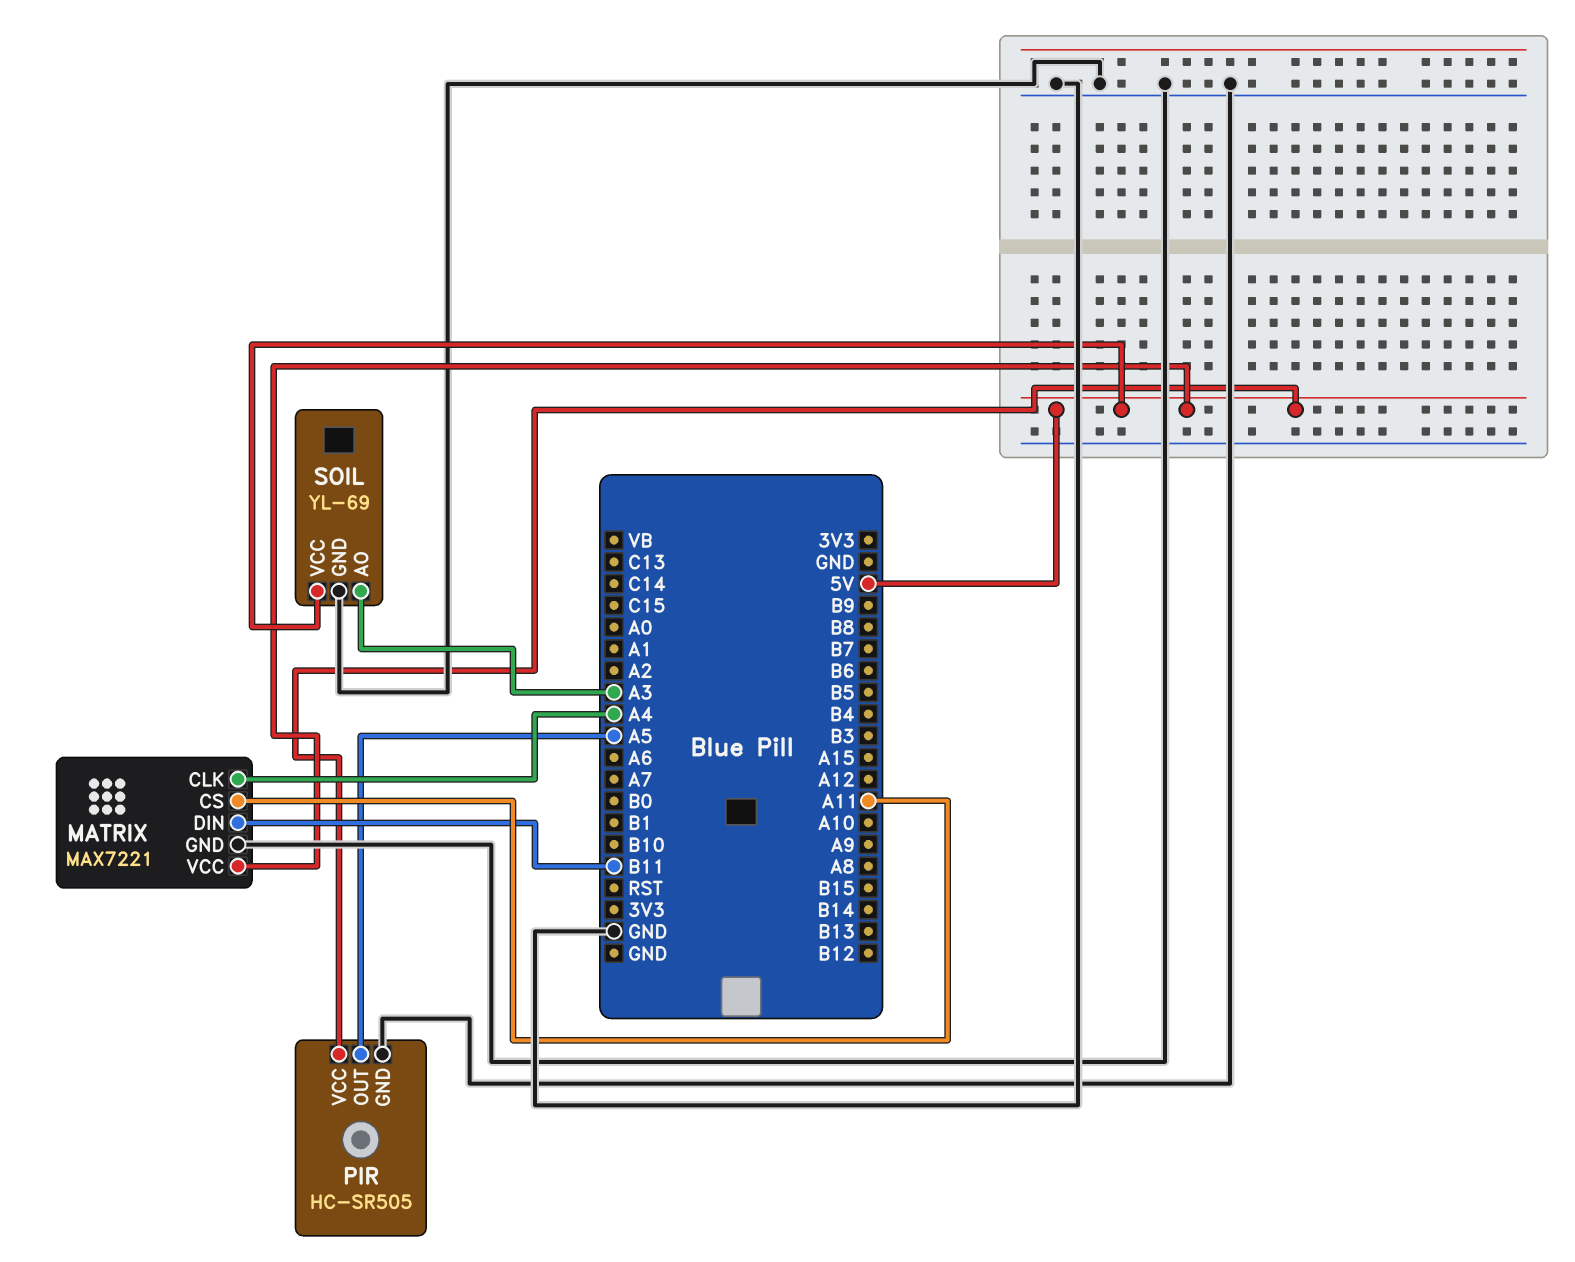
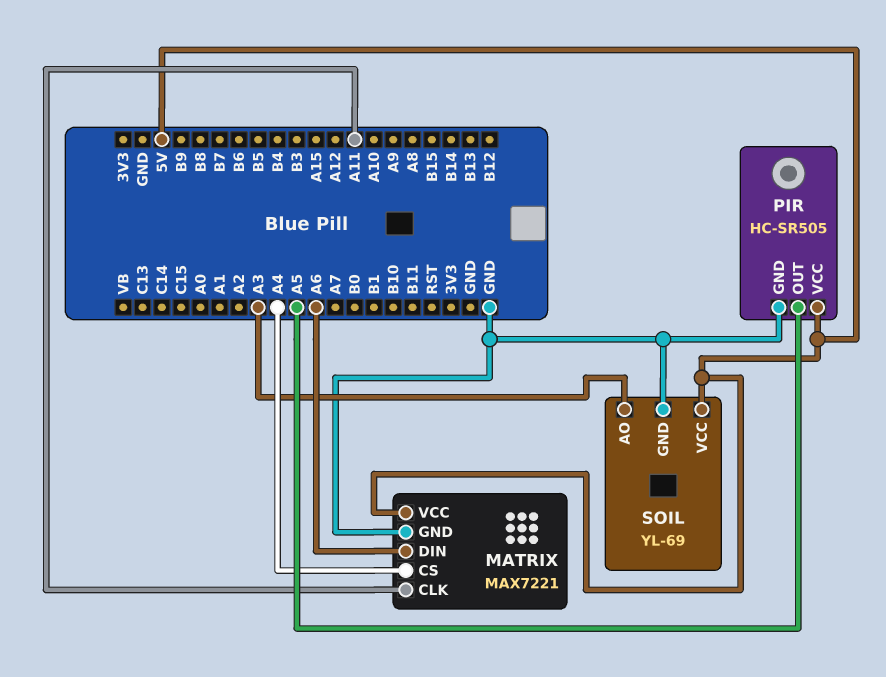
MATRIX pin CLK: A4 -> A11
MATRIX pin CS: A11 -> A4
MATRIX pin DIN: B11 -> A6

